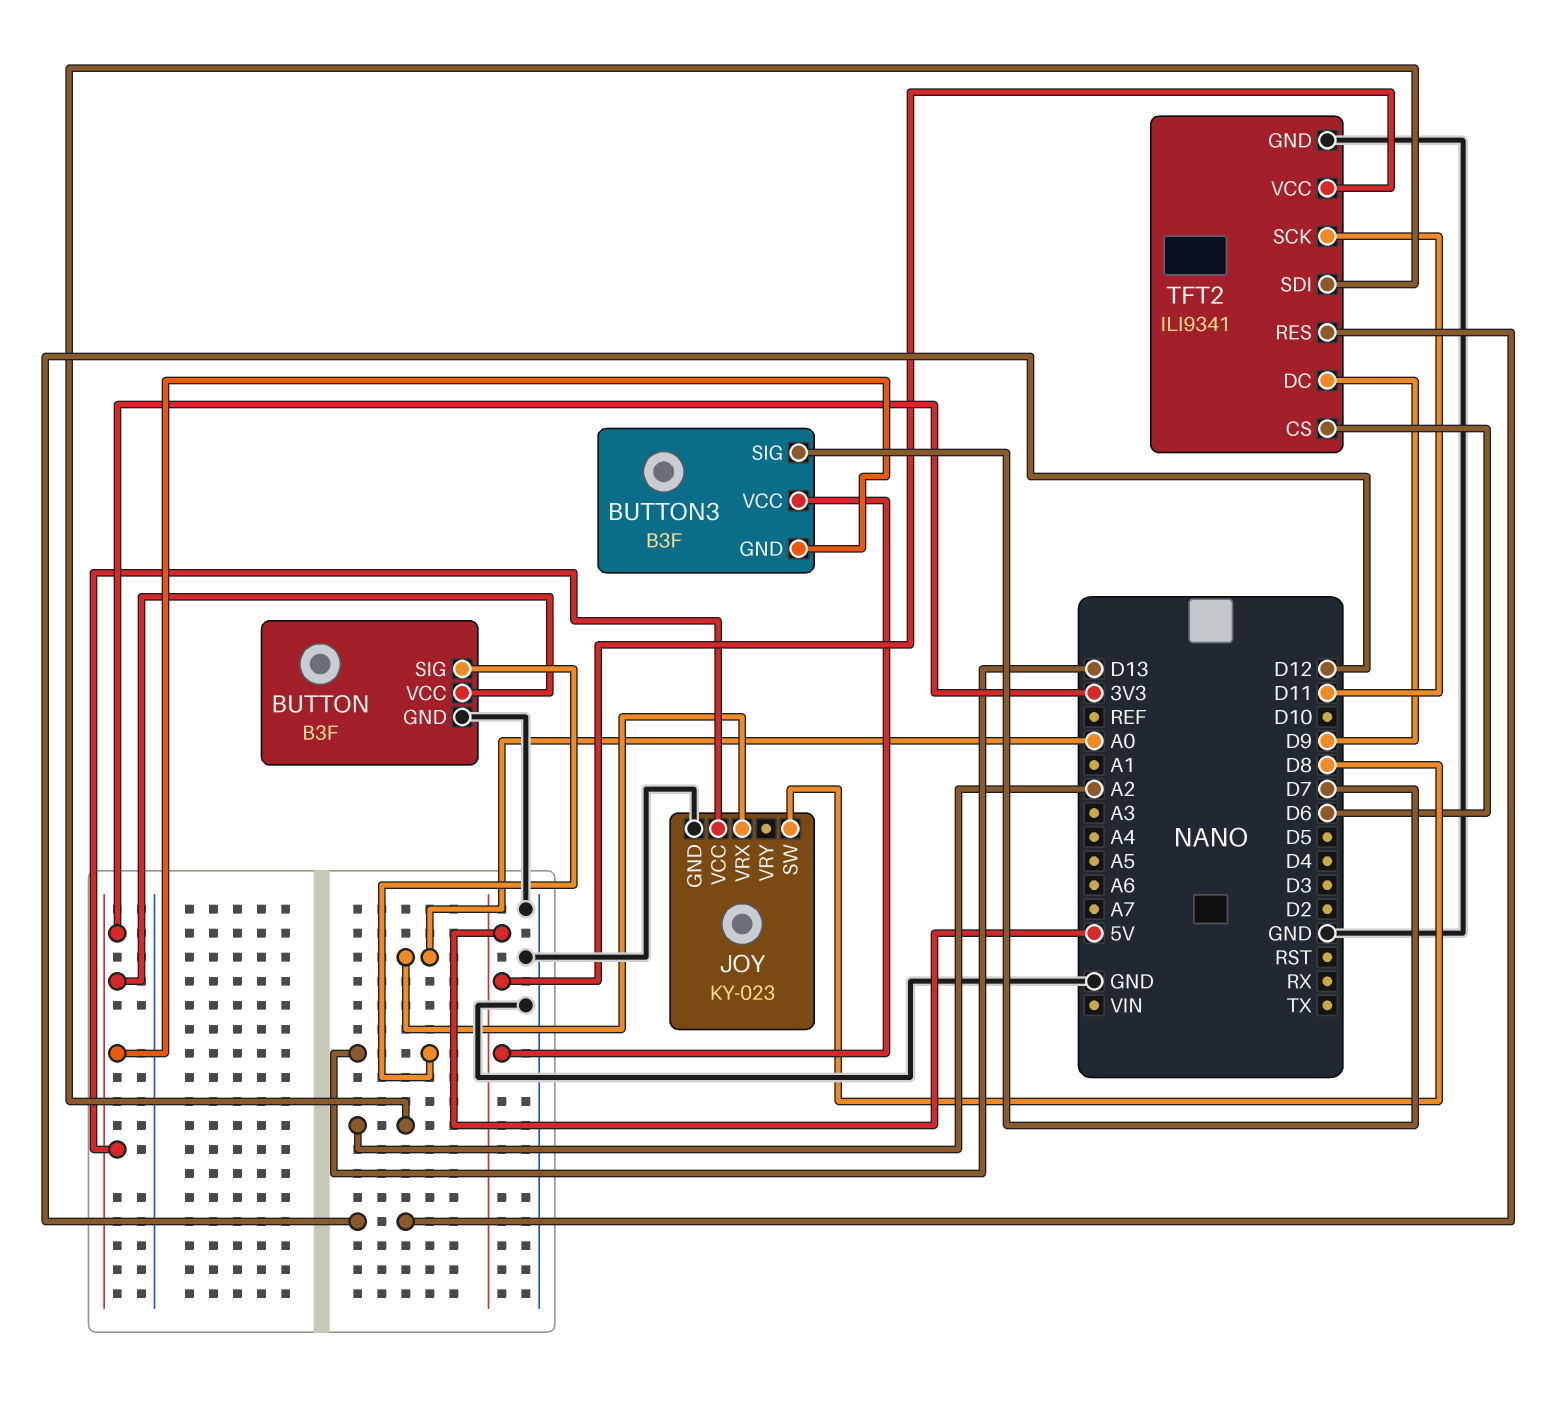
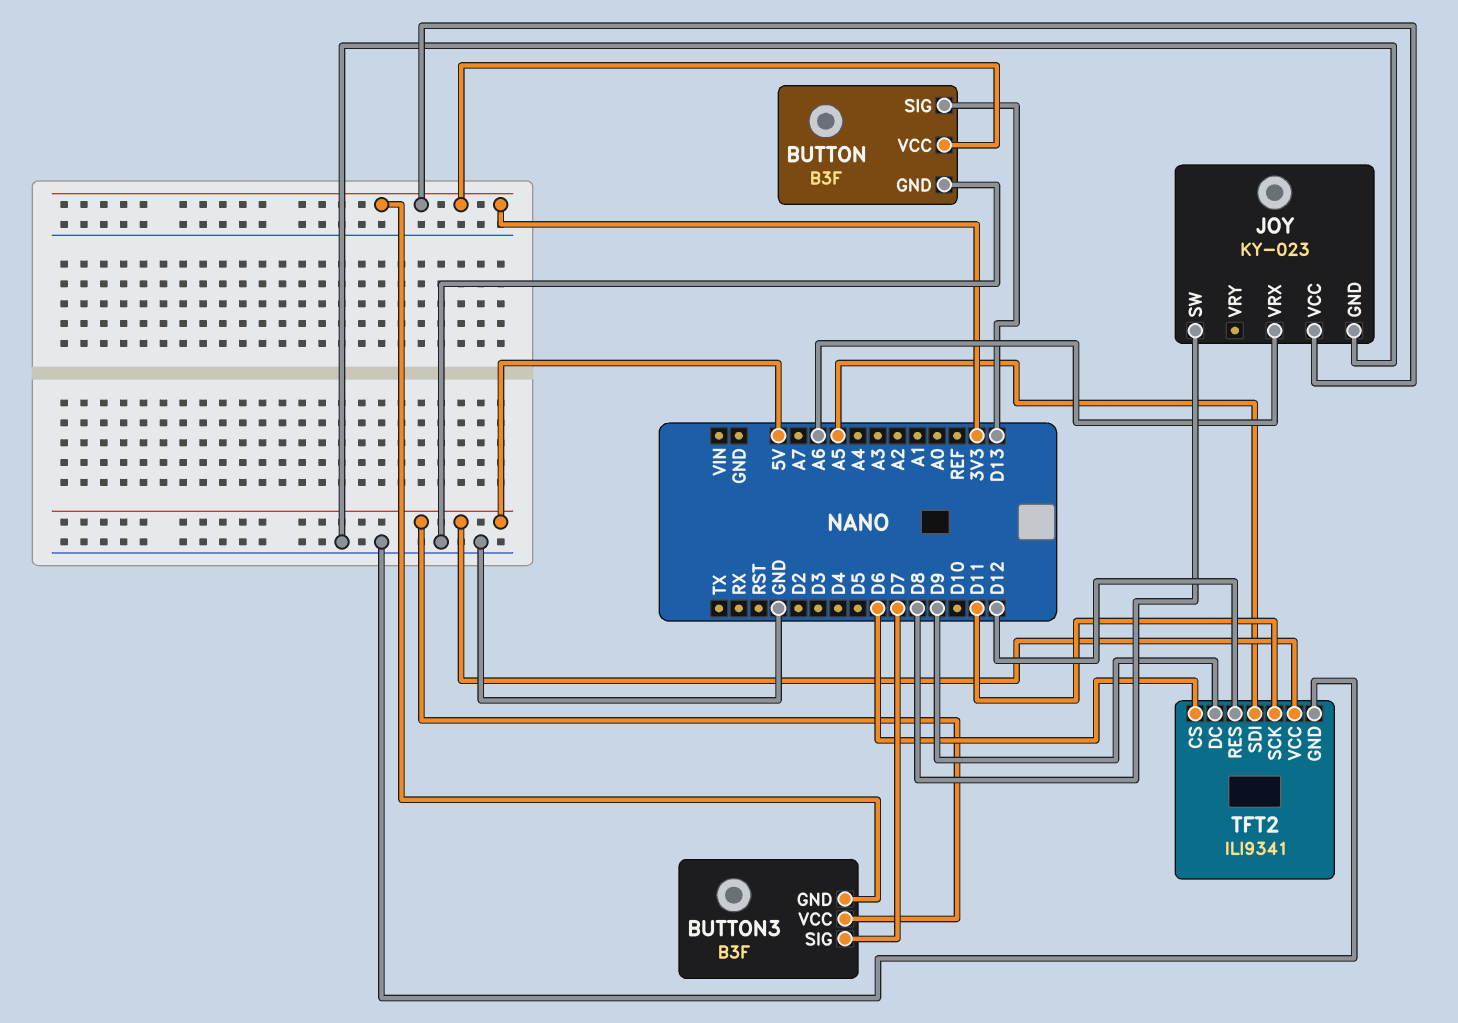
JOY pin VRX: A0 -> A6
TFT2 pin SDI: A2 -> A5

